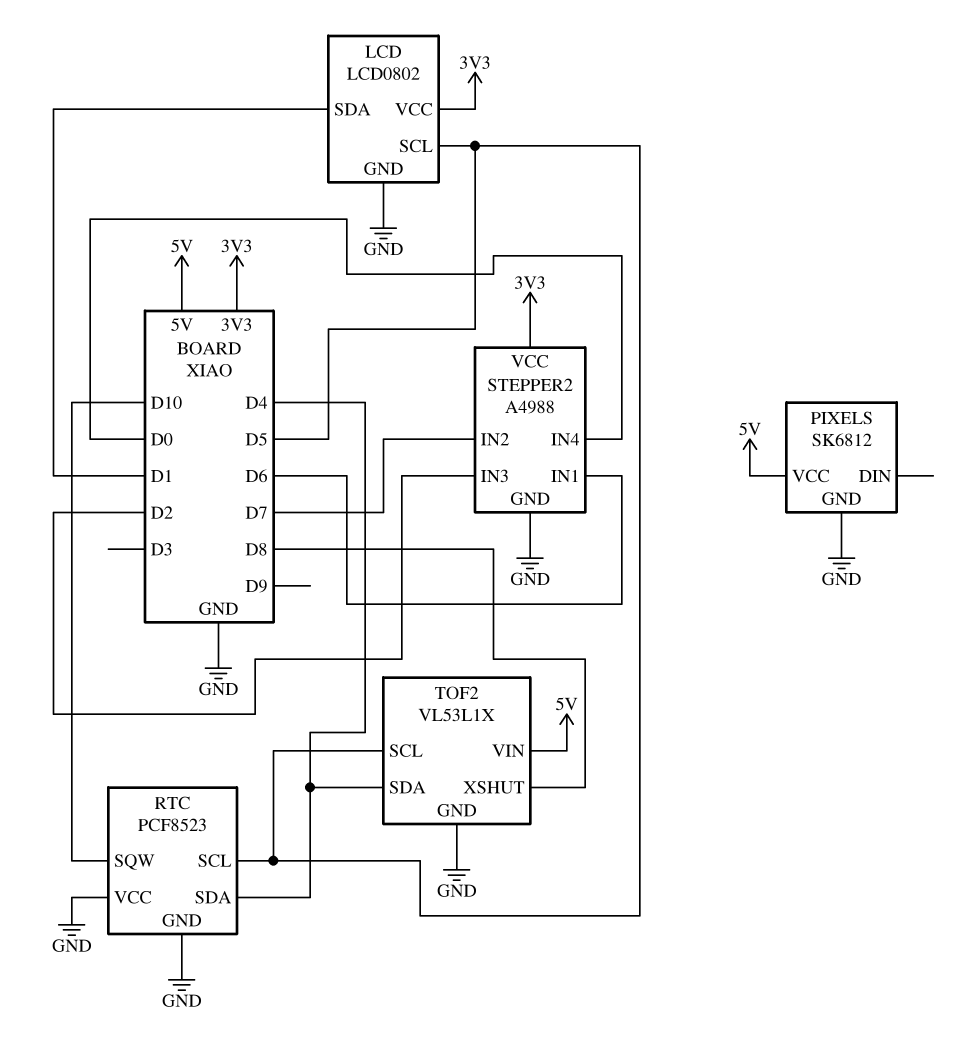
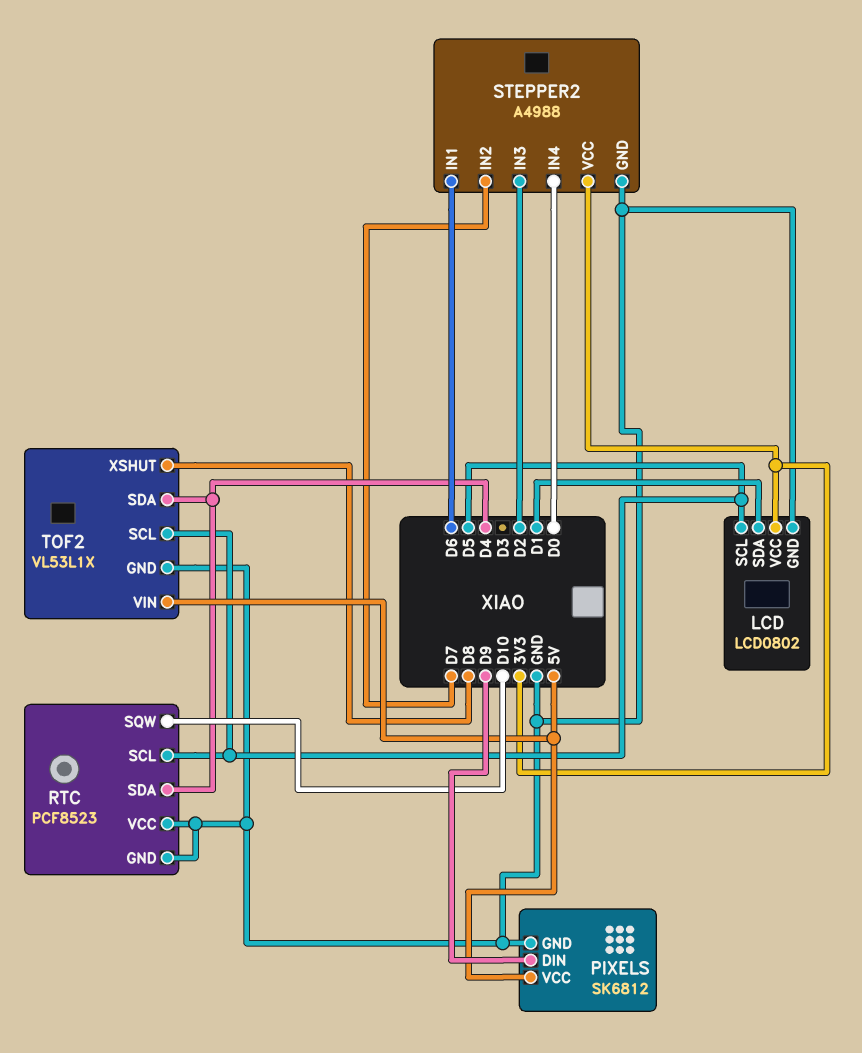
PIXELS pin DIN: none -> D9

